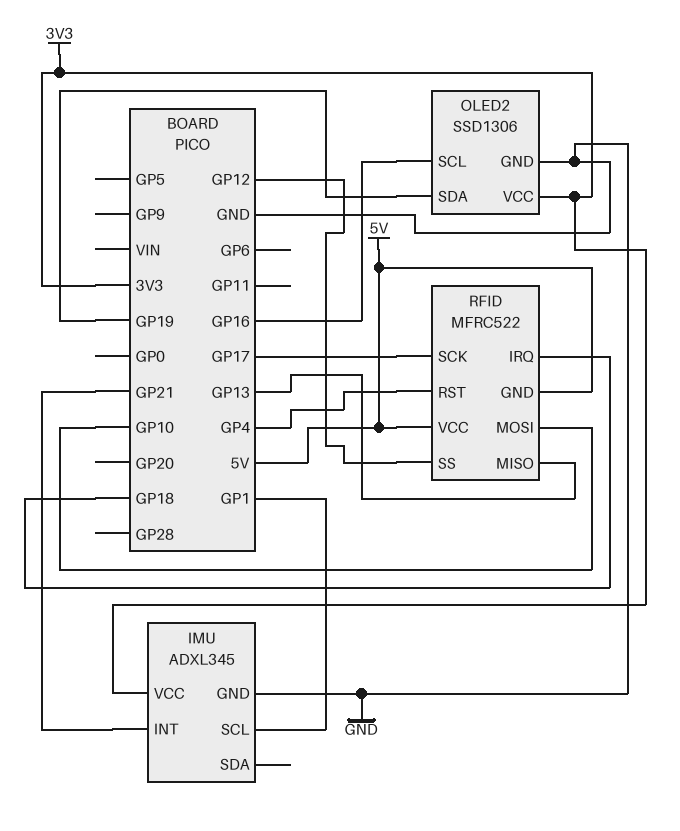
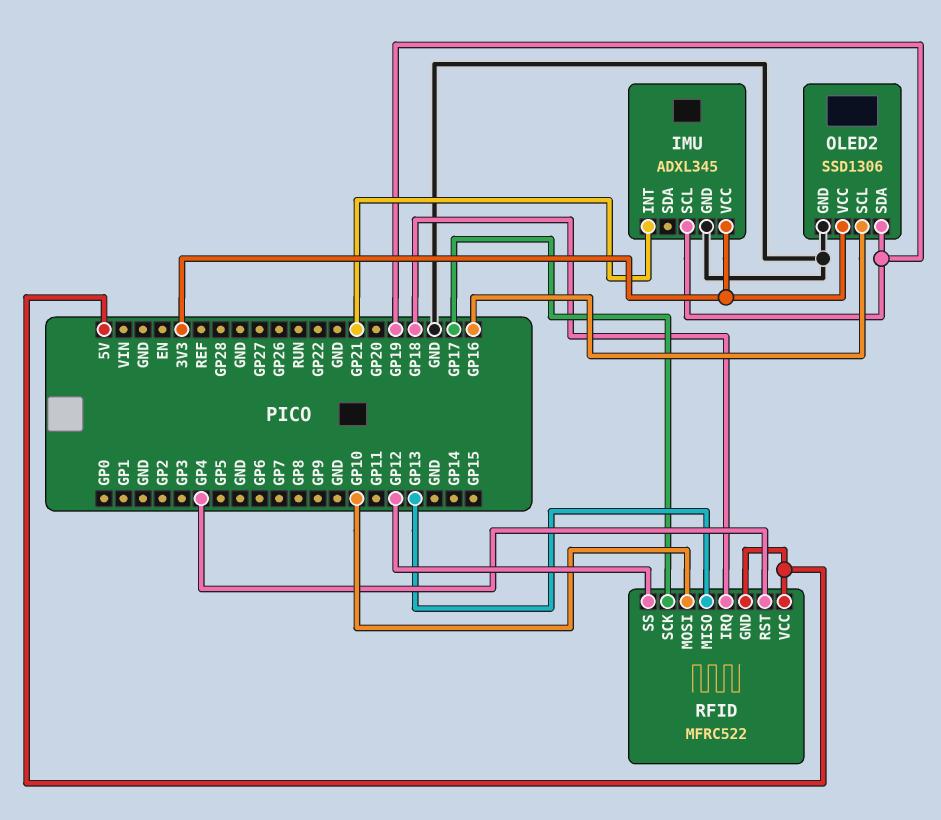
IMU pin SCL: GP1 -> GP19

